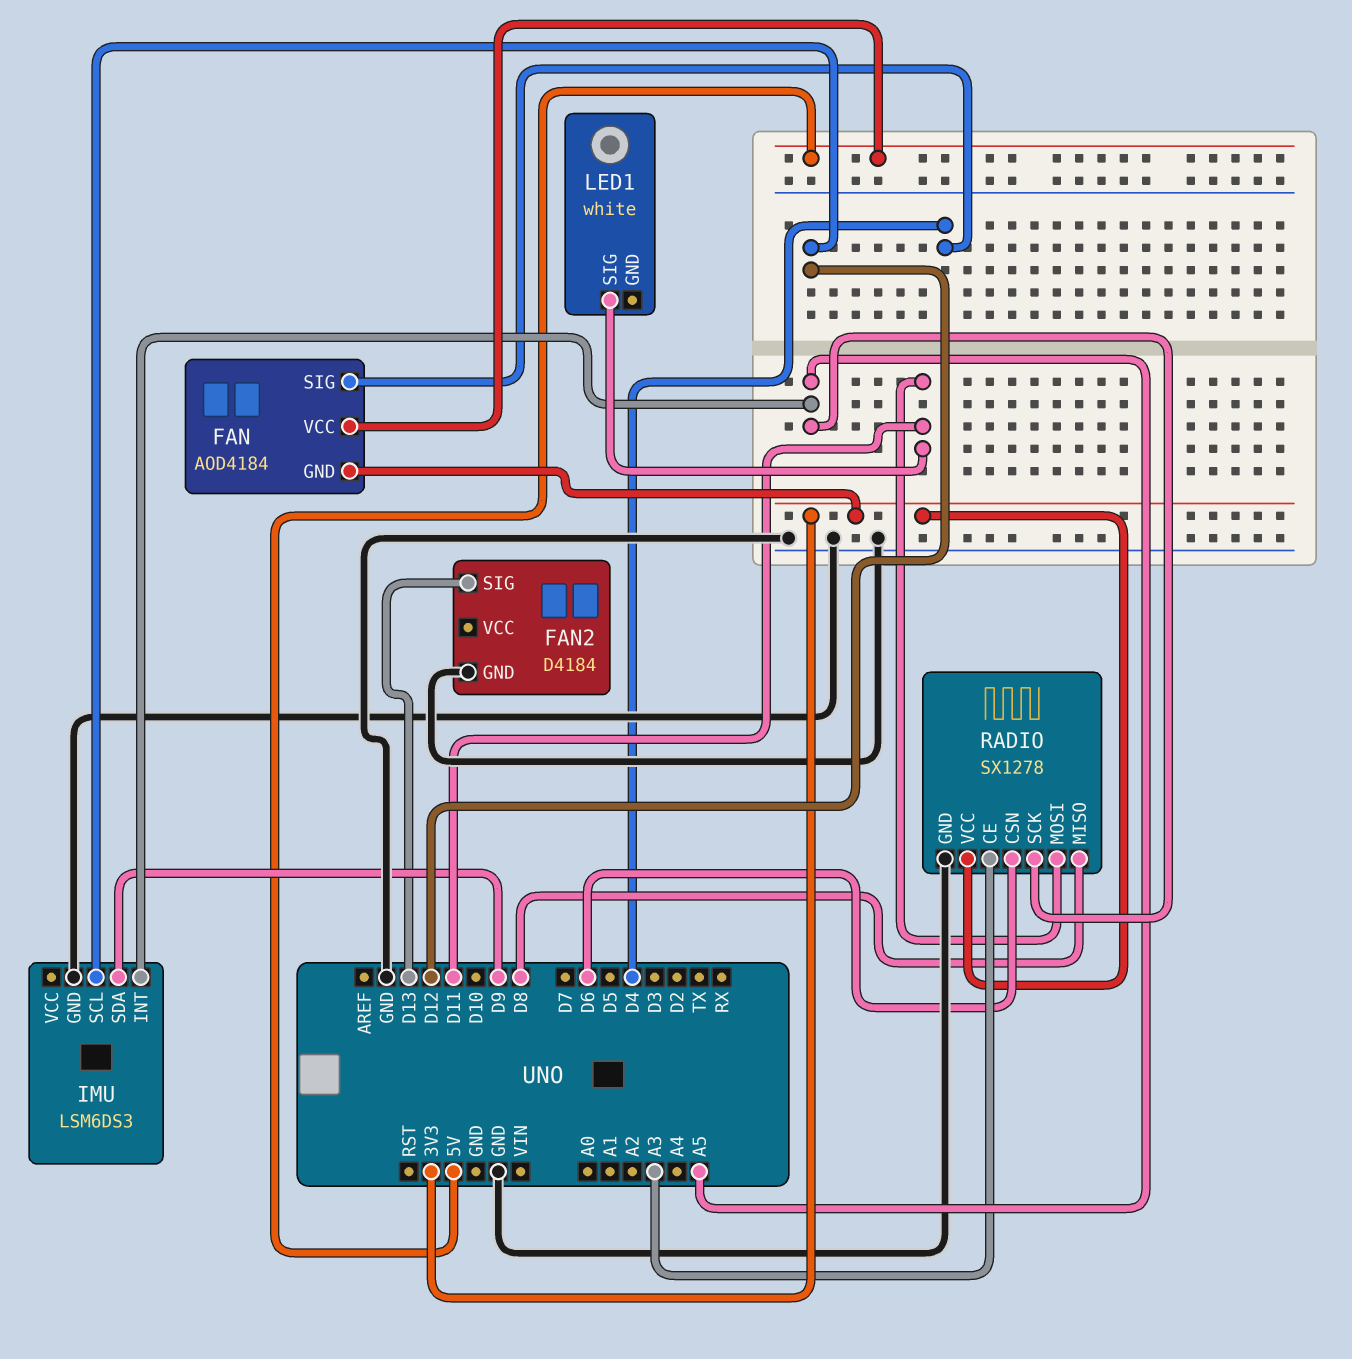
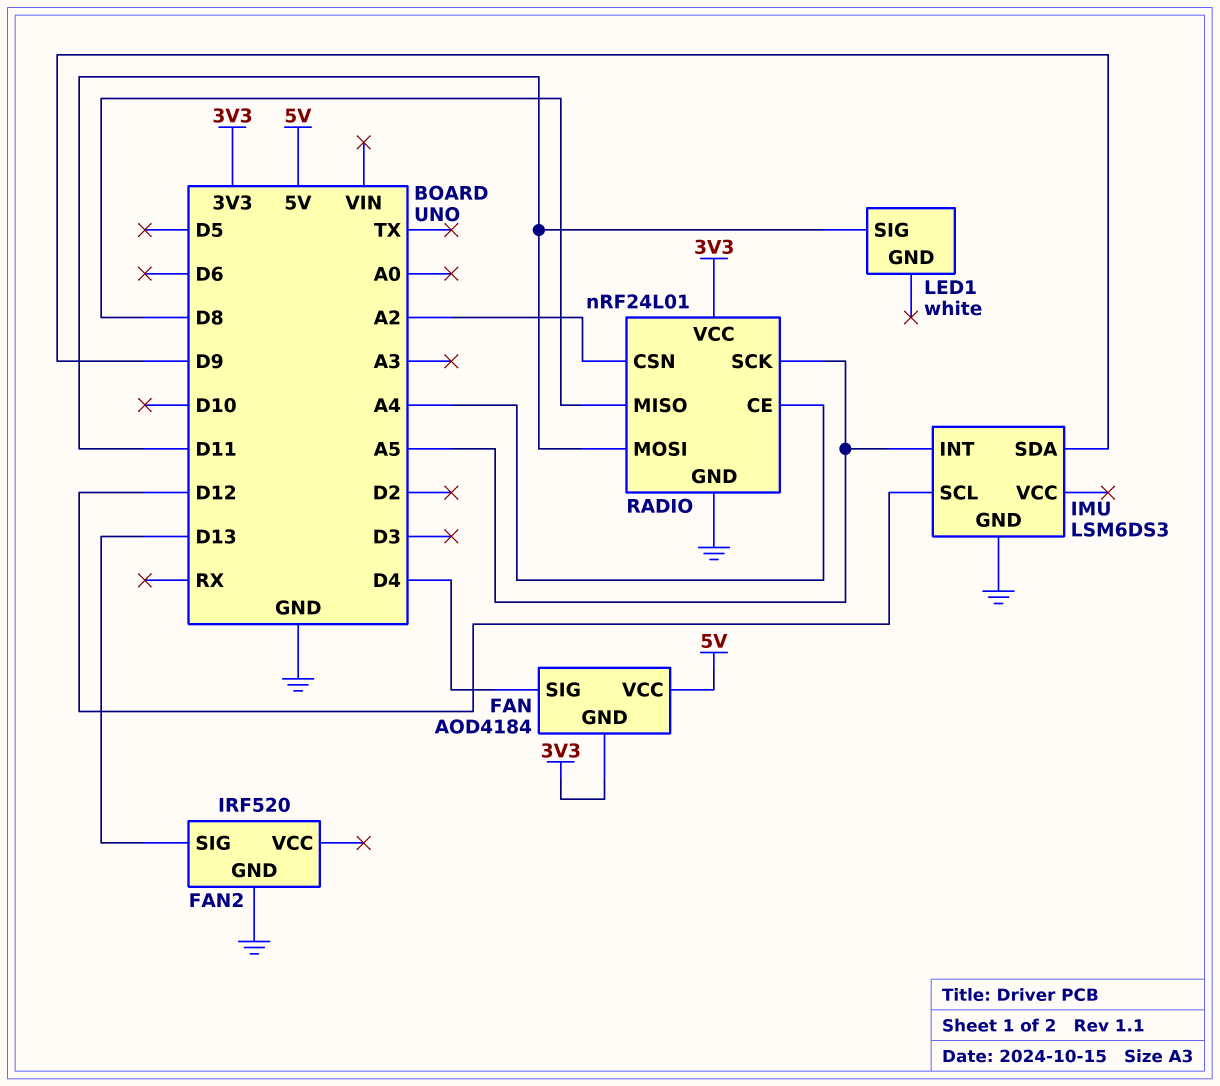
FAN2: D4184 -> IRF520
RADIO: SX1278 -> nRF24L01
RADIO pin CE: A3 -> A4
RADIO pin CSN: D6 -> A2

